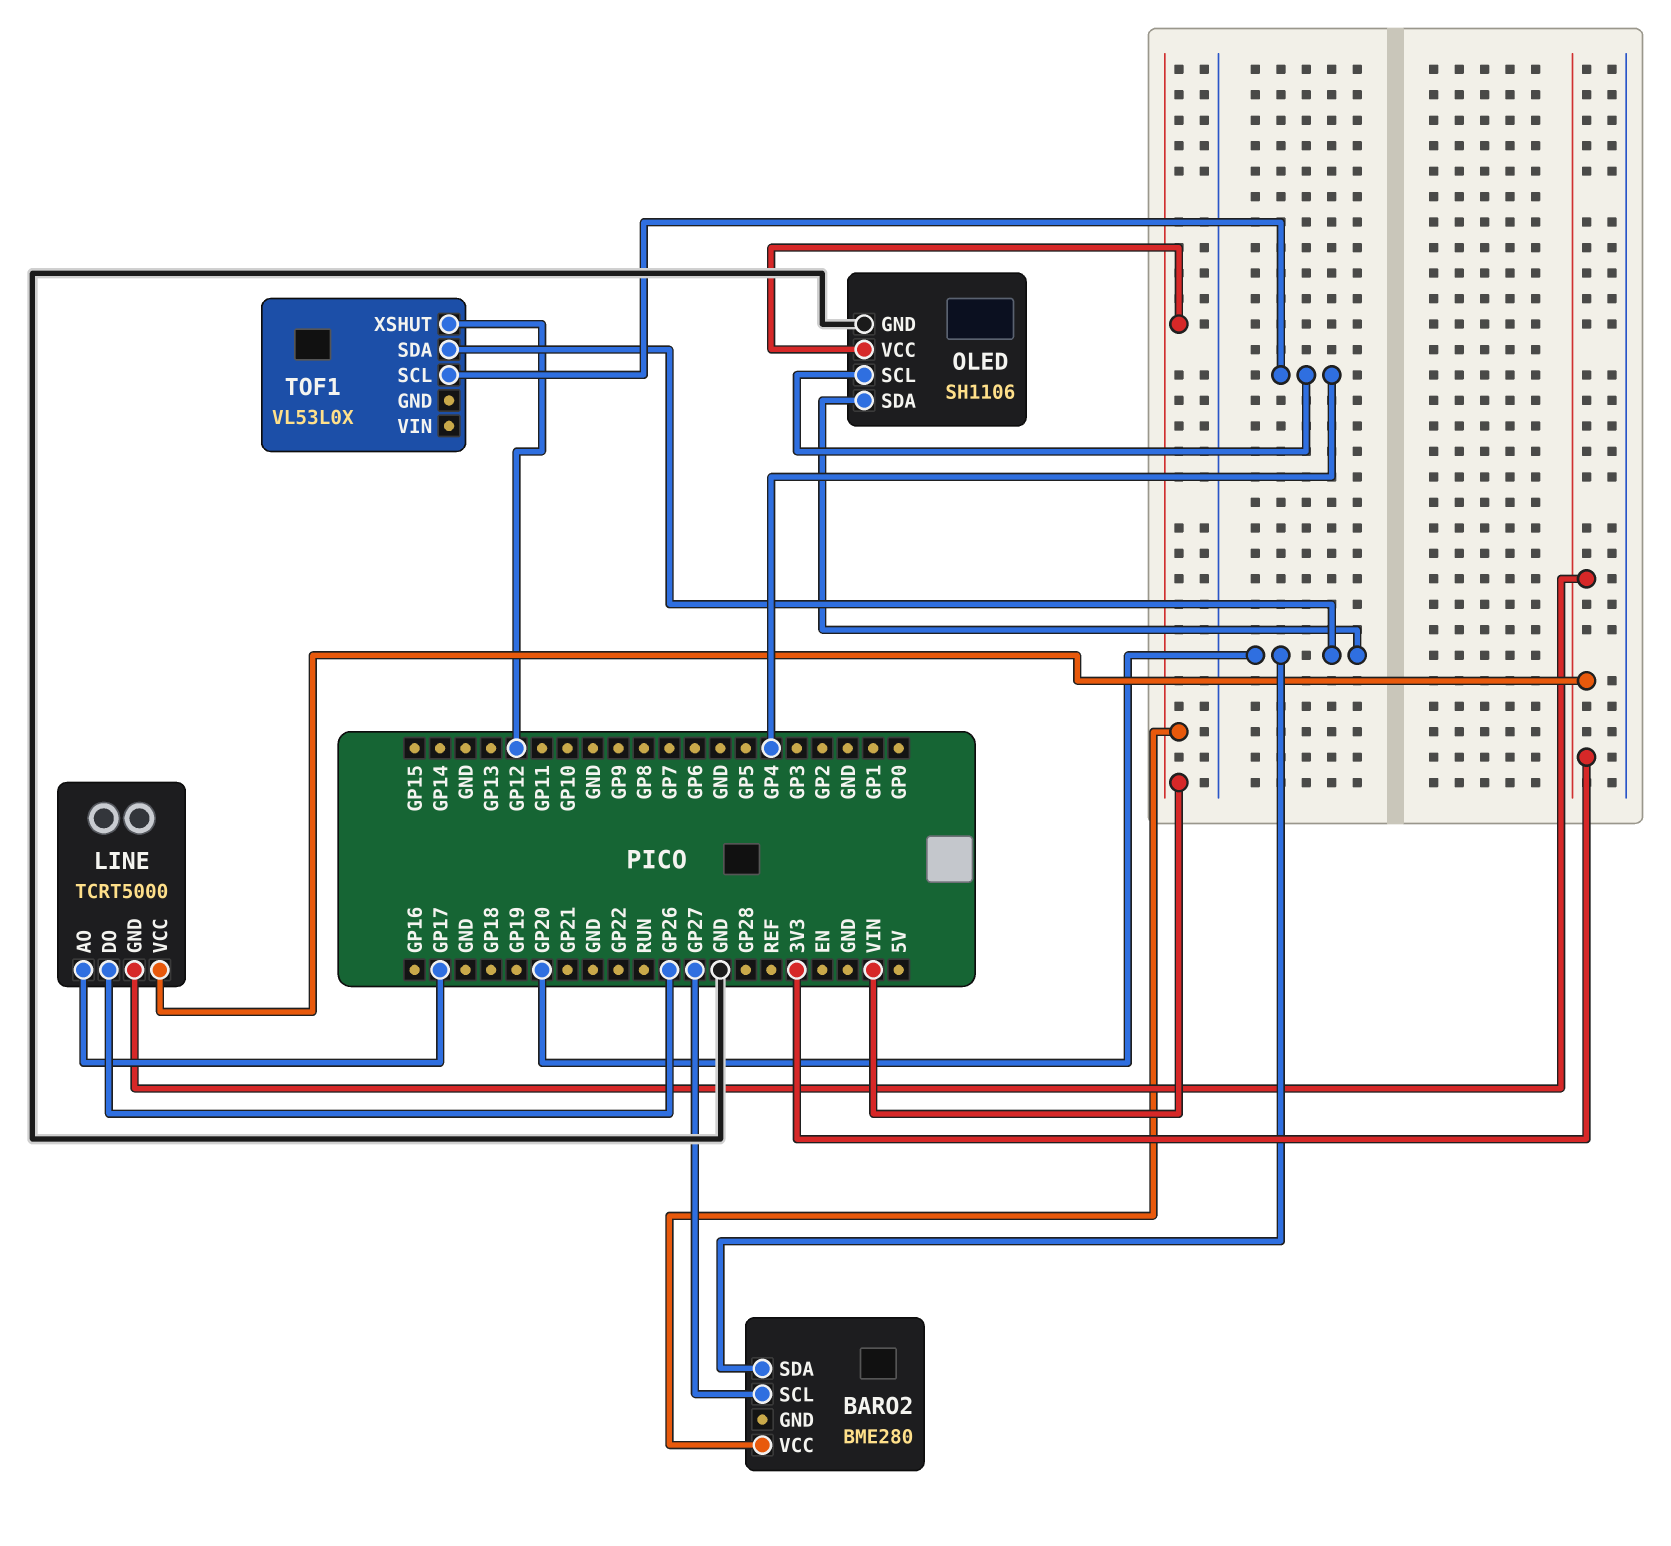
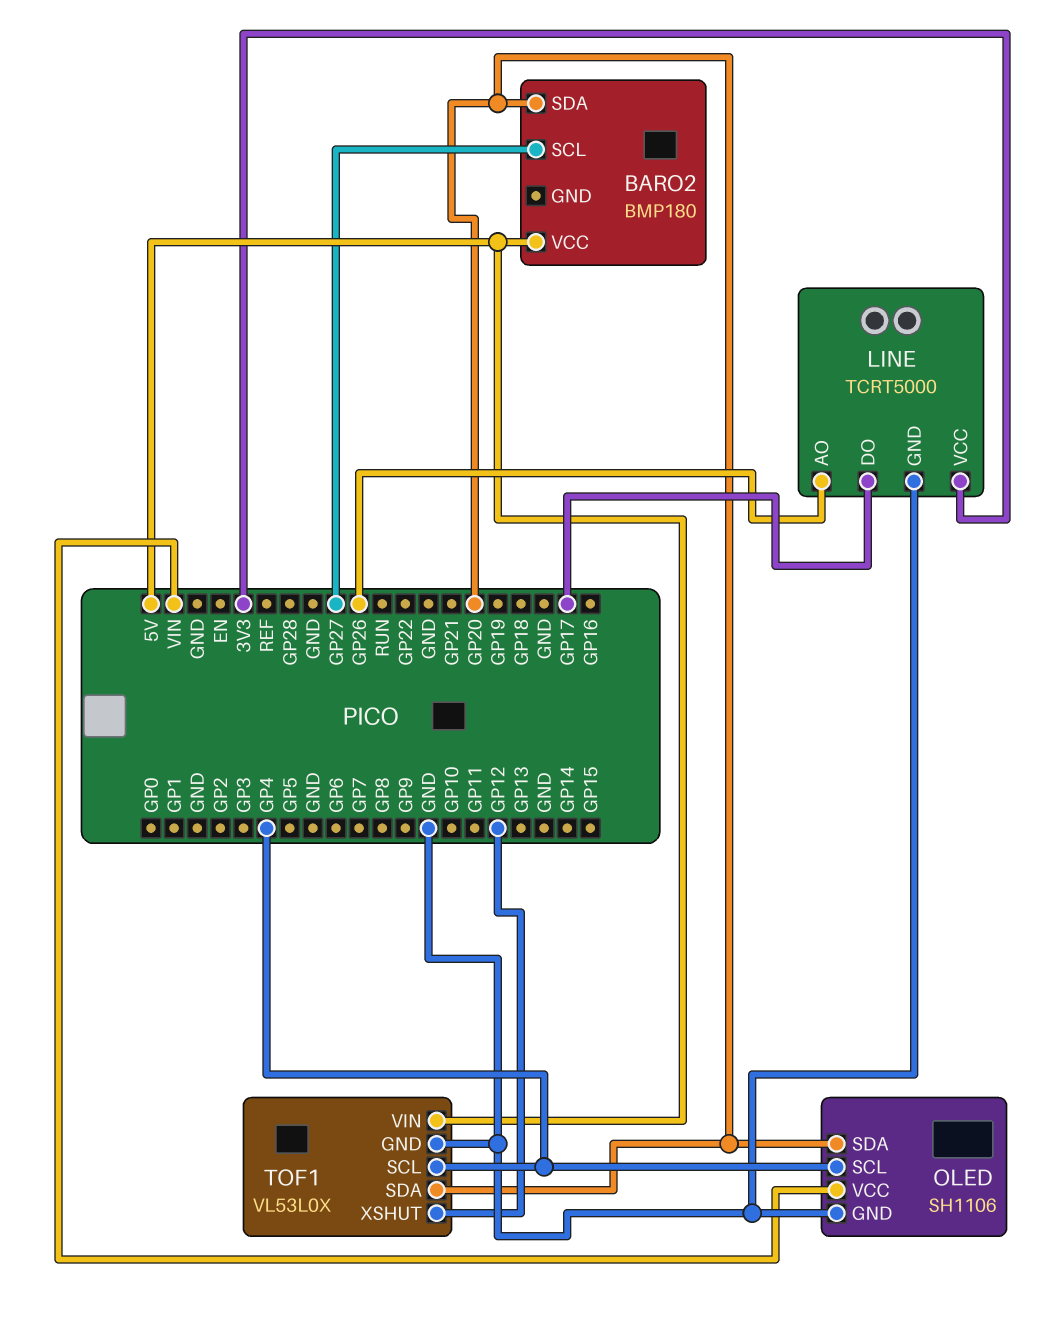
BARO2: BME280 -> BMP180
BARO2 pin VCC: VIN -> 5V
LINE pin AO: GP17 -> GP26
LINE pin DO: GP26 -> GP17
LINE pin GND: 3V3 -> GND
TOF1 pin GND: none -> GND
TOF1 pin VIN: none -> 5V

